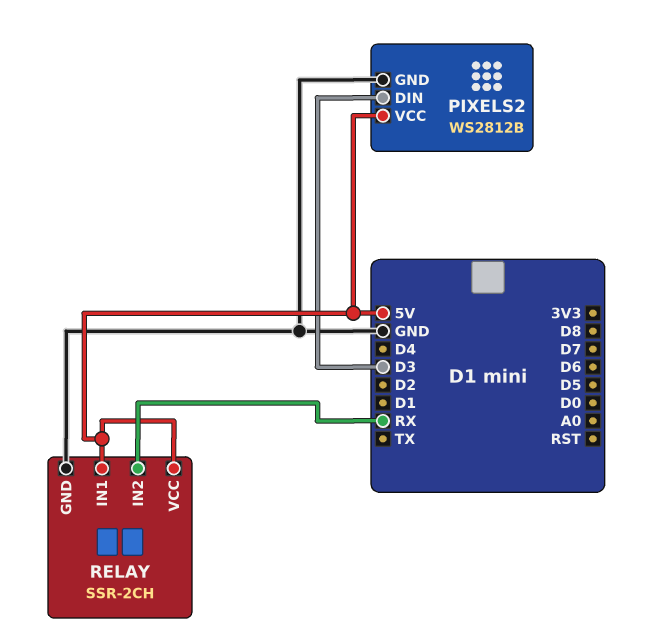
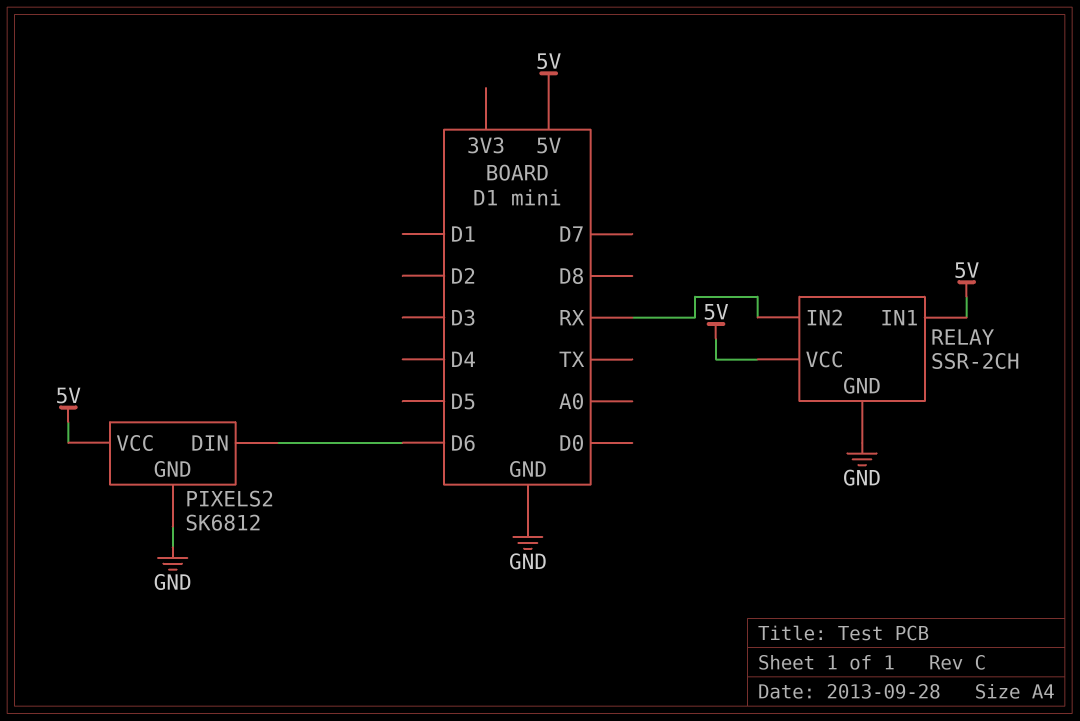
PIXELS2: WS2812B -> SK6812
PIXELS2 pin DIN: D3 -> D6

